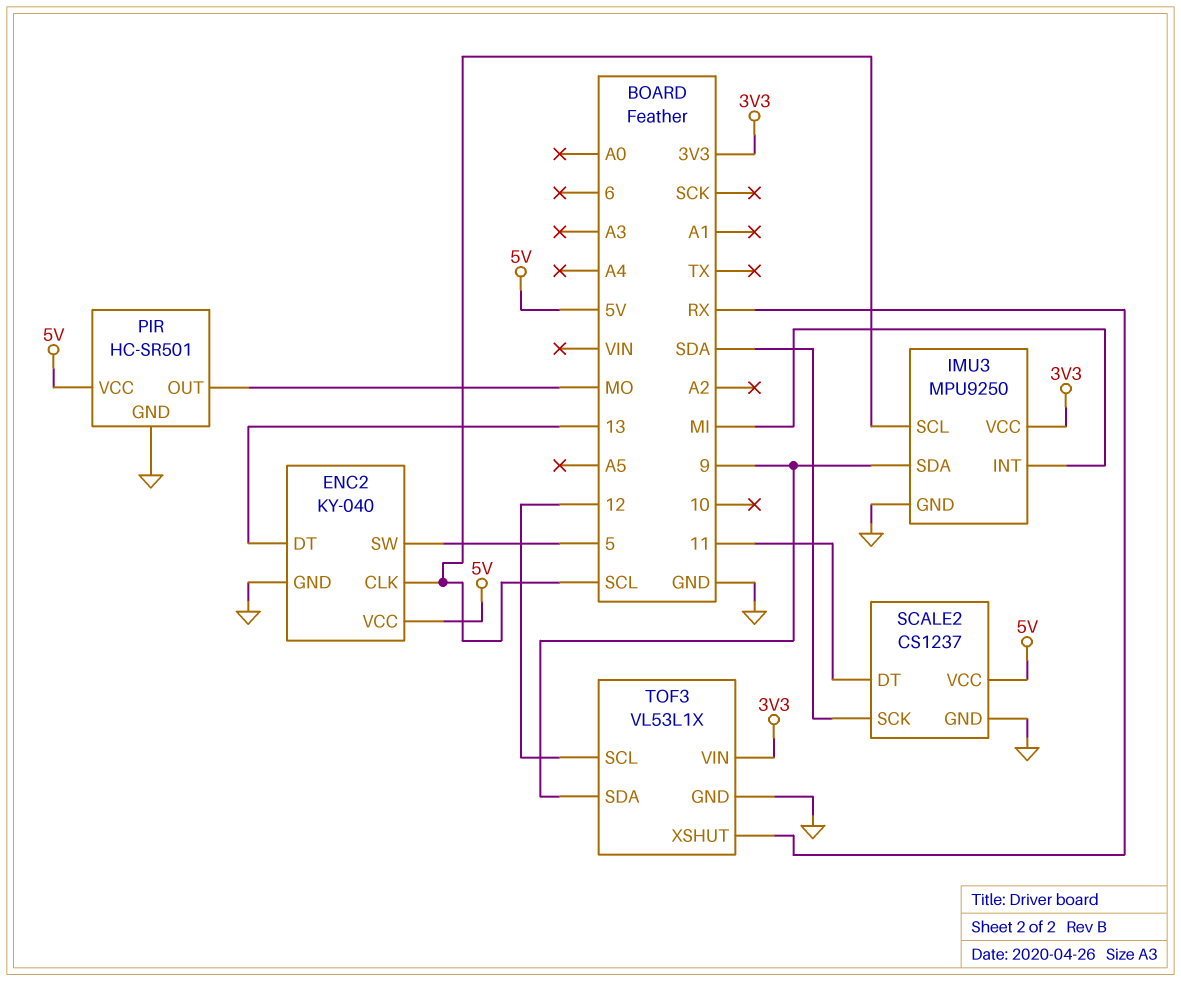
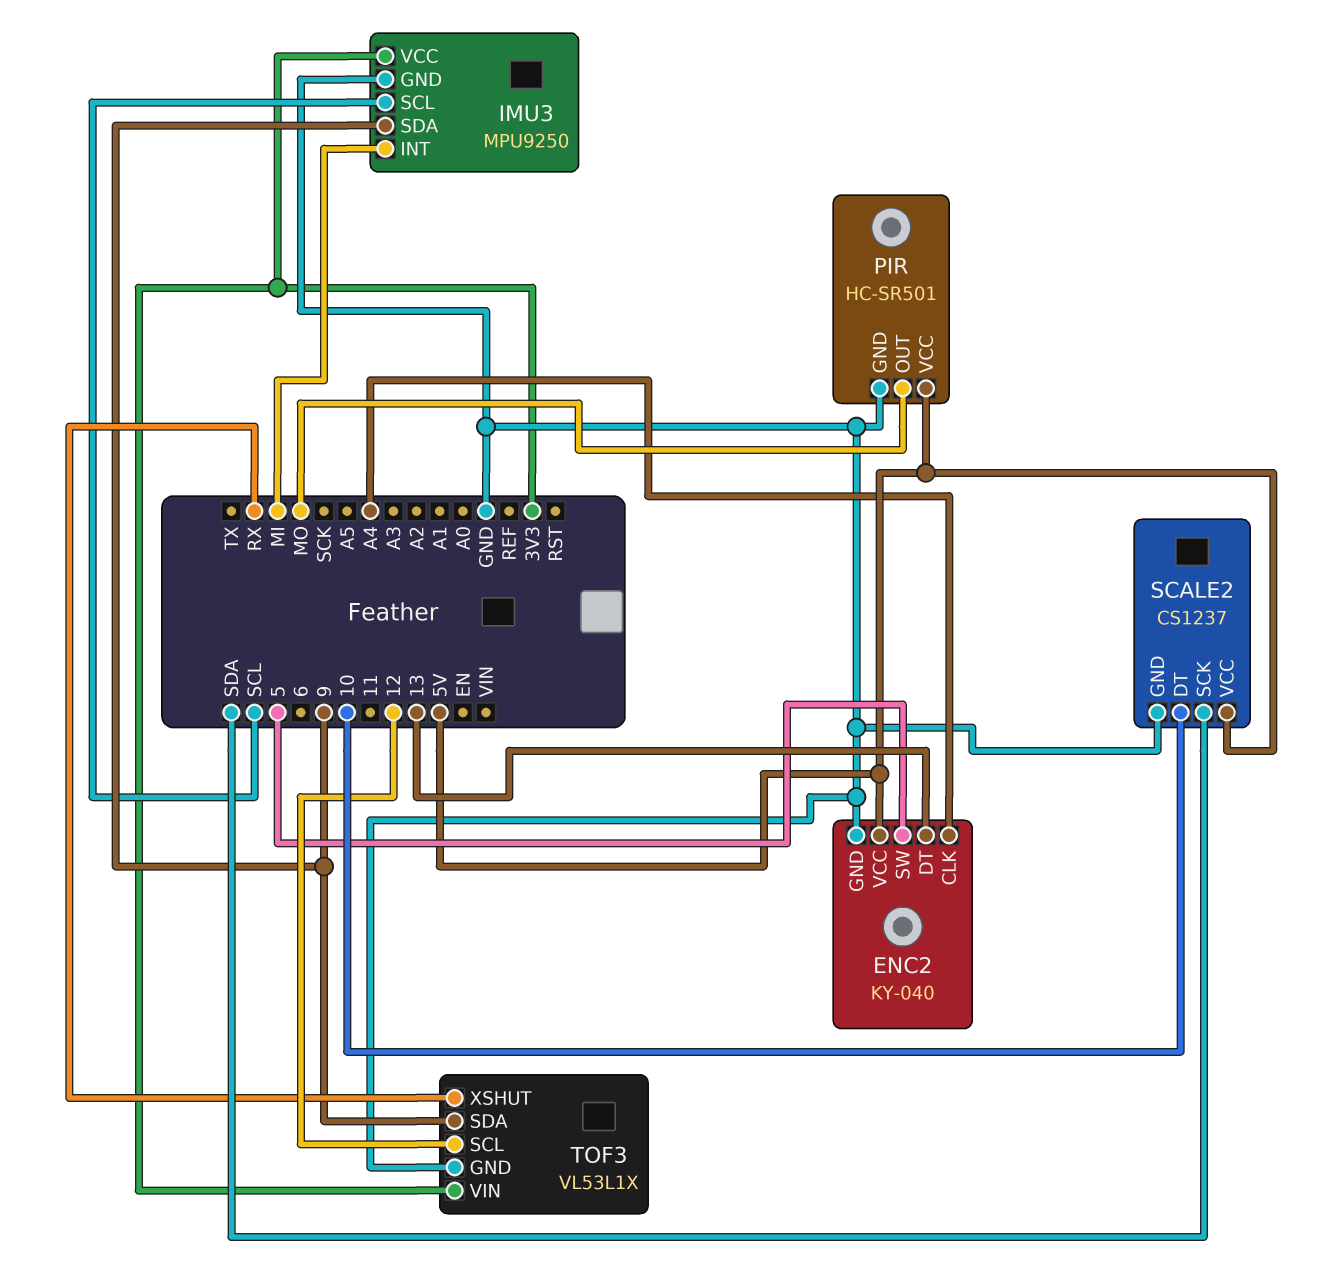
ENC2 pin CLK: SCL -> A4
SCALE2 pin DT: 11 -> 10

